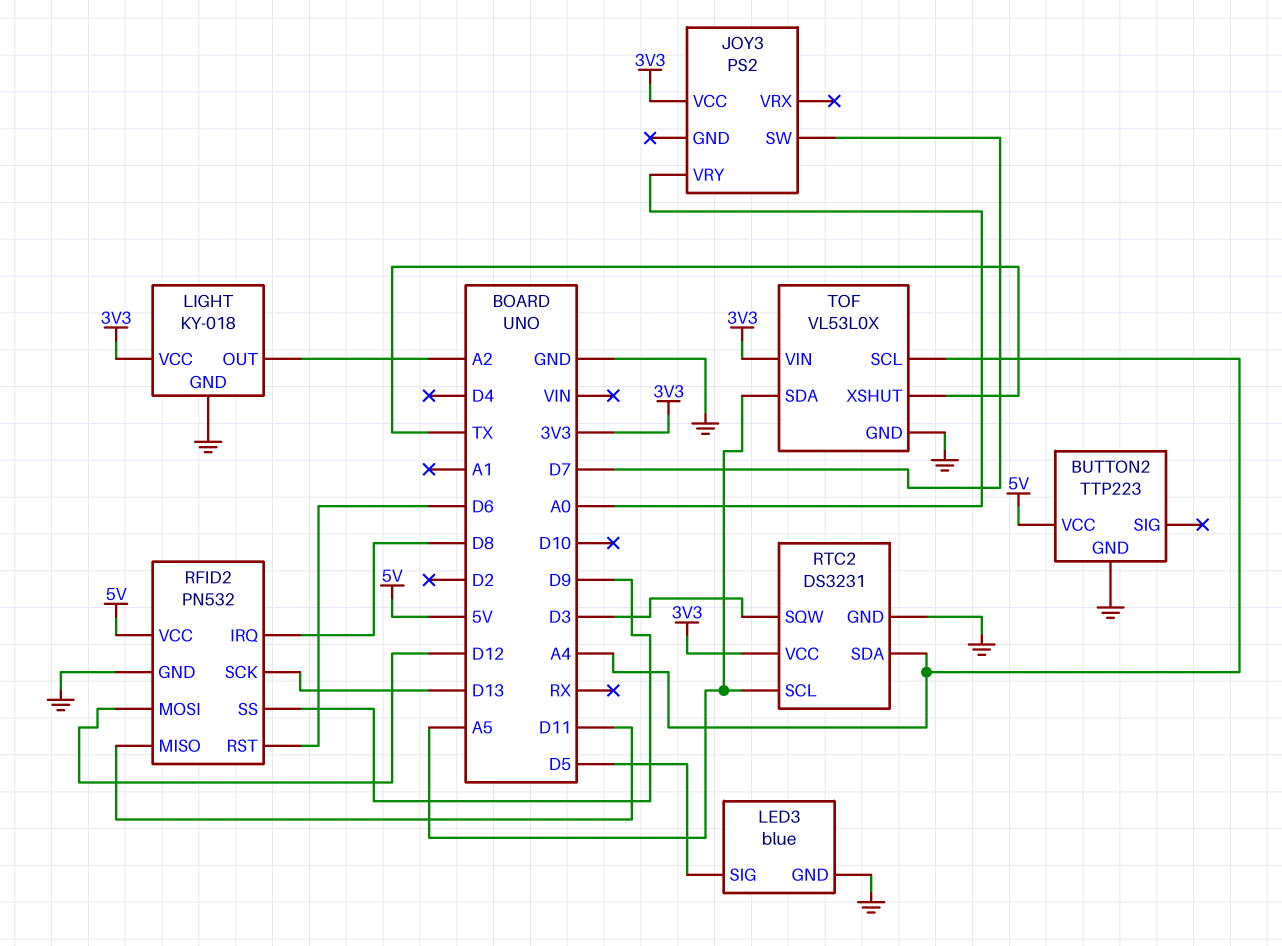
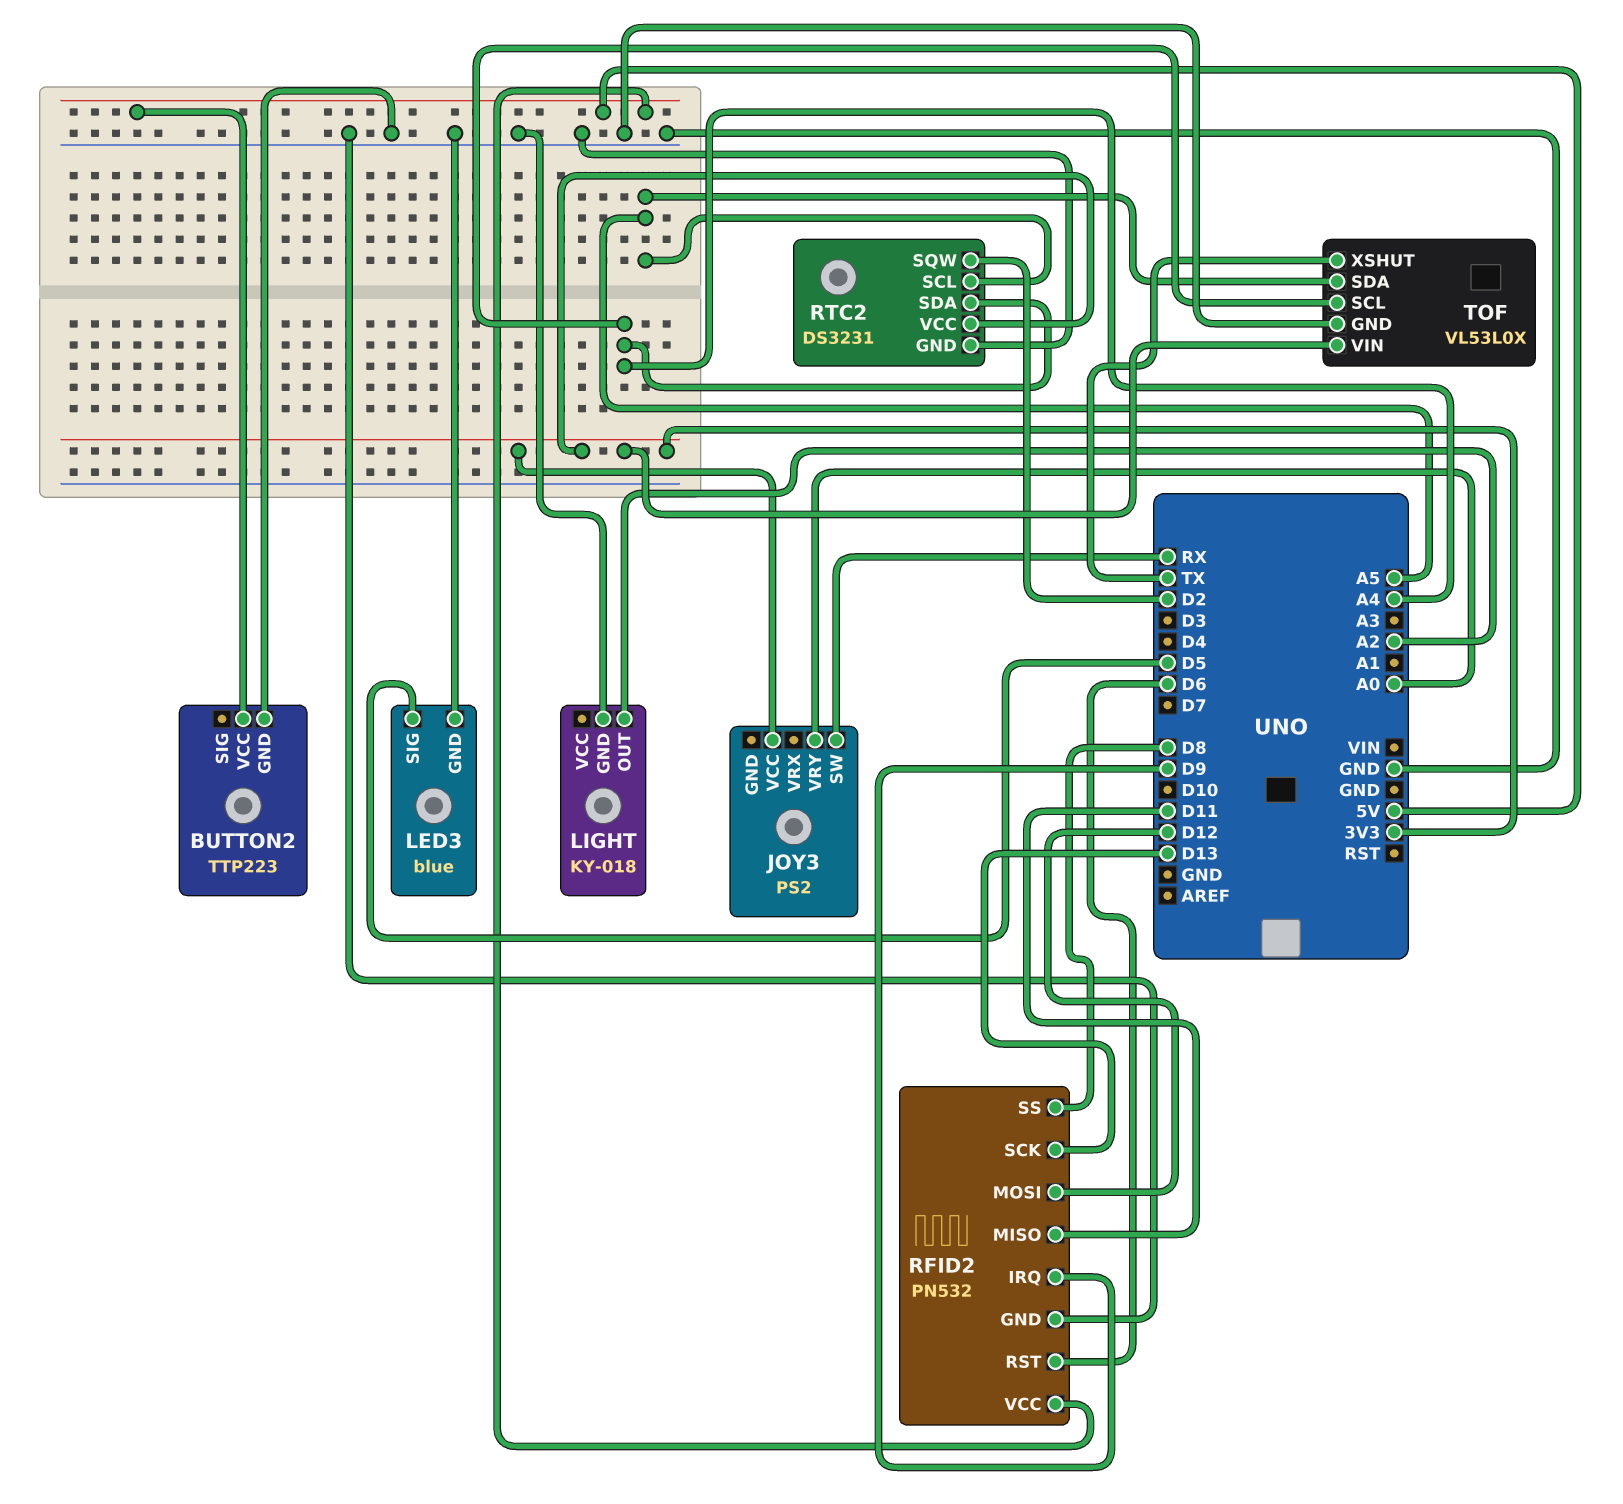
JOY3 pin SW: D7 -> RX
LIGHT pin VCC: 3V3 -> none
RFID2 pin IRQ: D8 -> D9
RFID2 pin SS: D9 -> D8
RTC2 pin SQW: D3 -> D2

